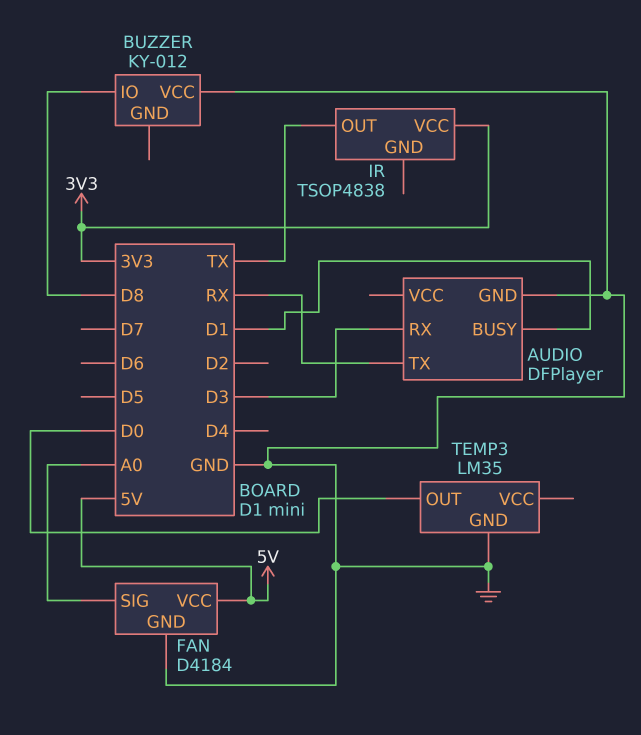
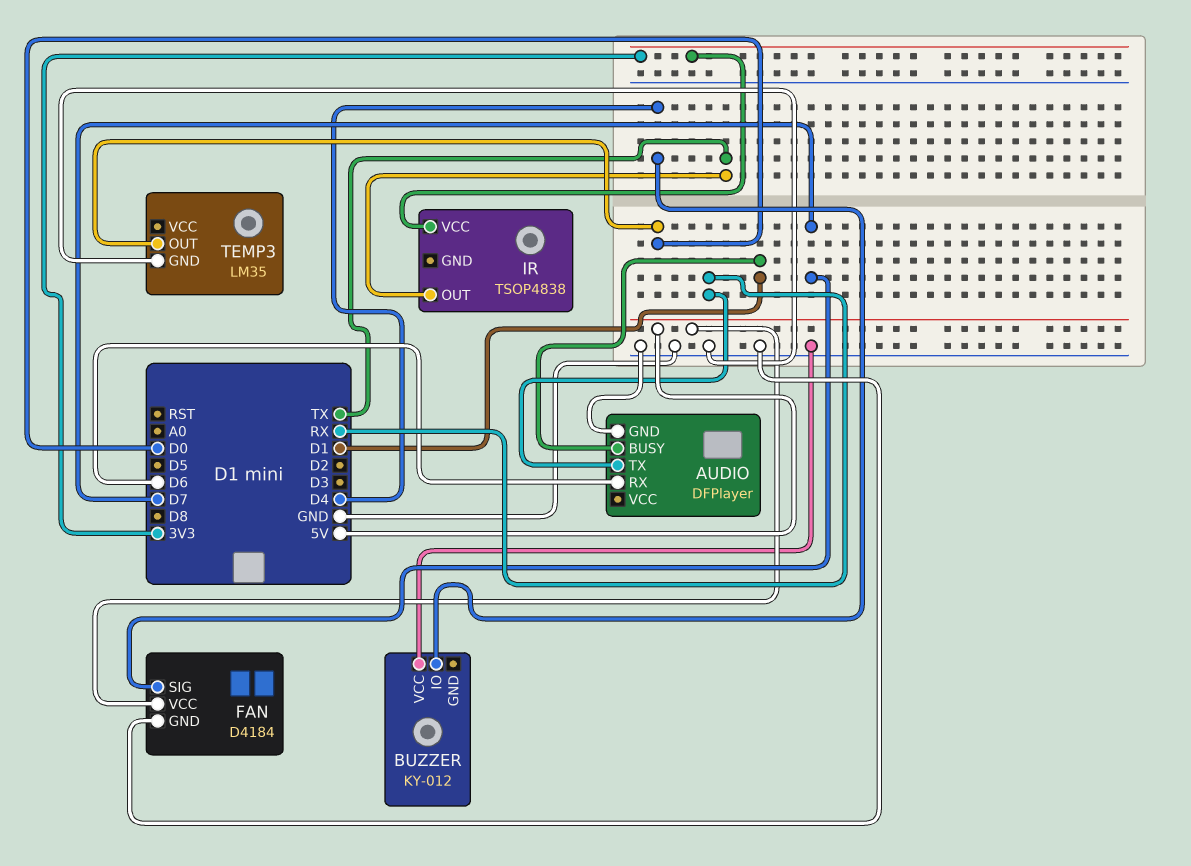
AUDIO pin RX: D3 -> D6
BUZZER pin IO: D8 -> D4
FAN pin SIG: A0 -> D7

